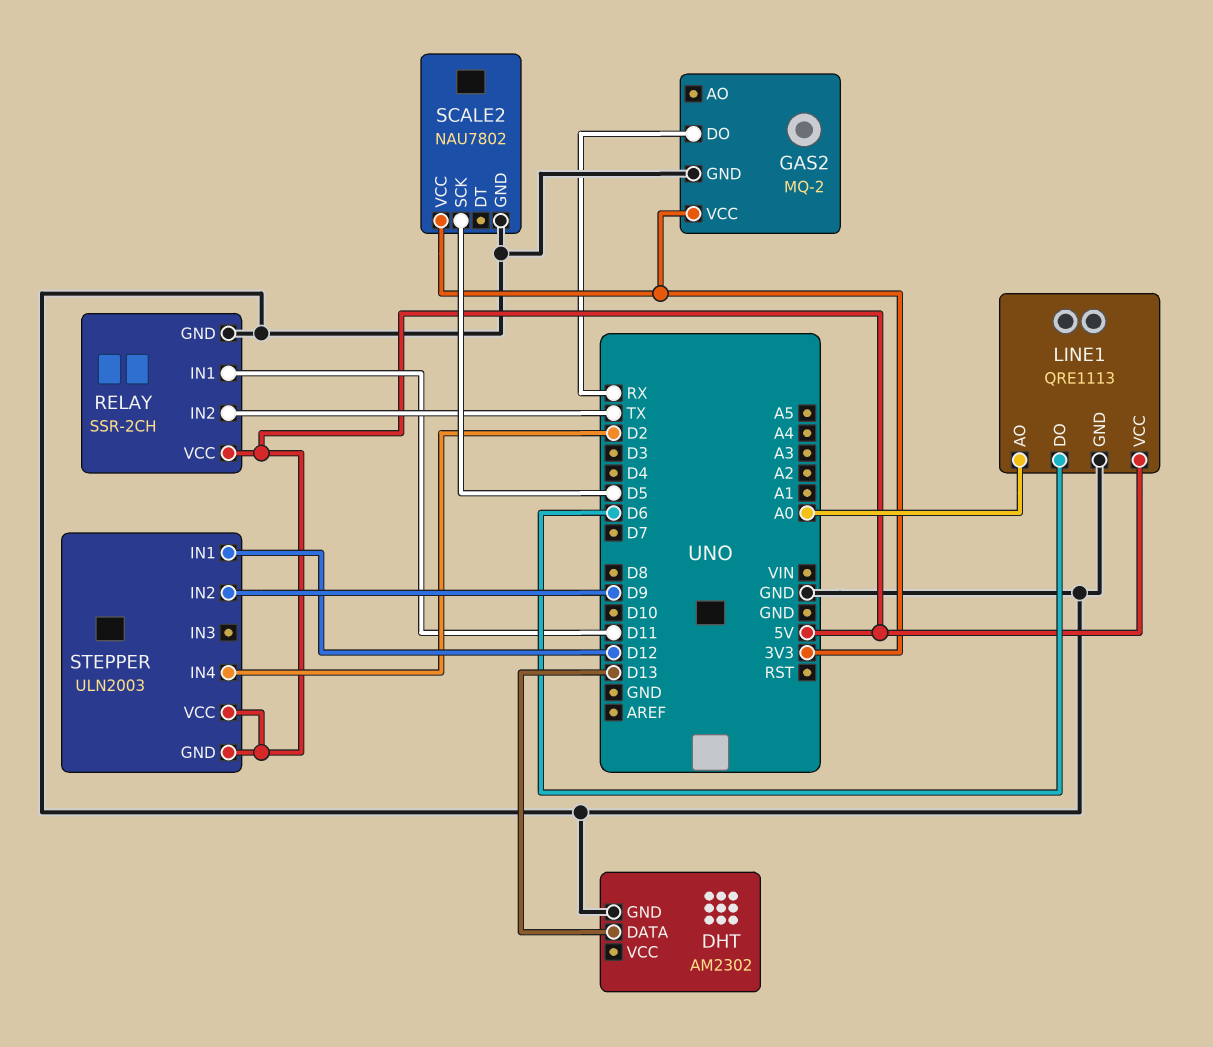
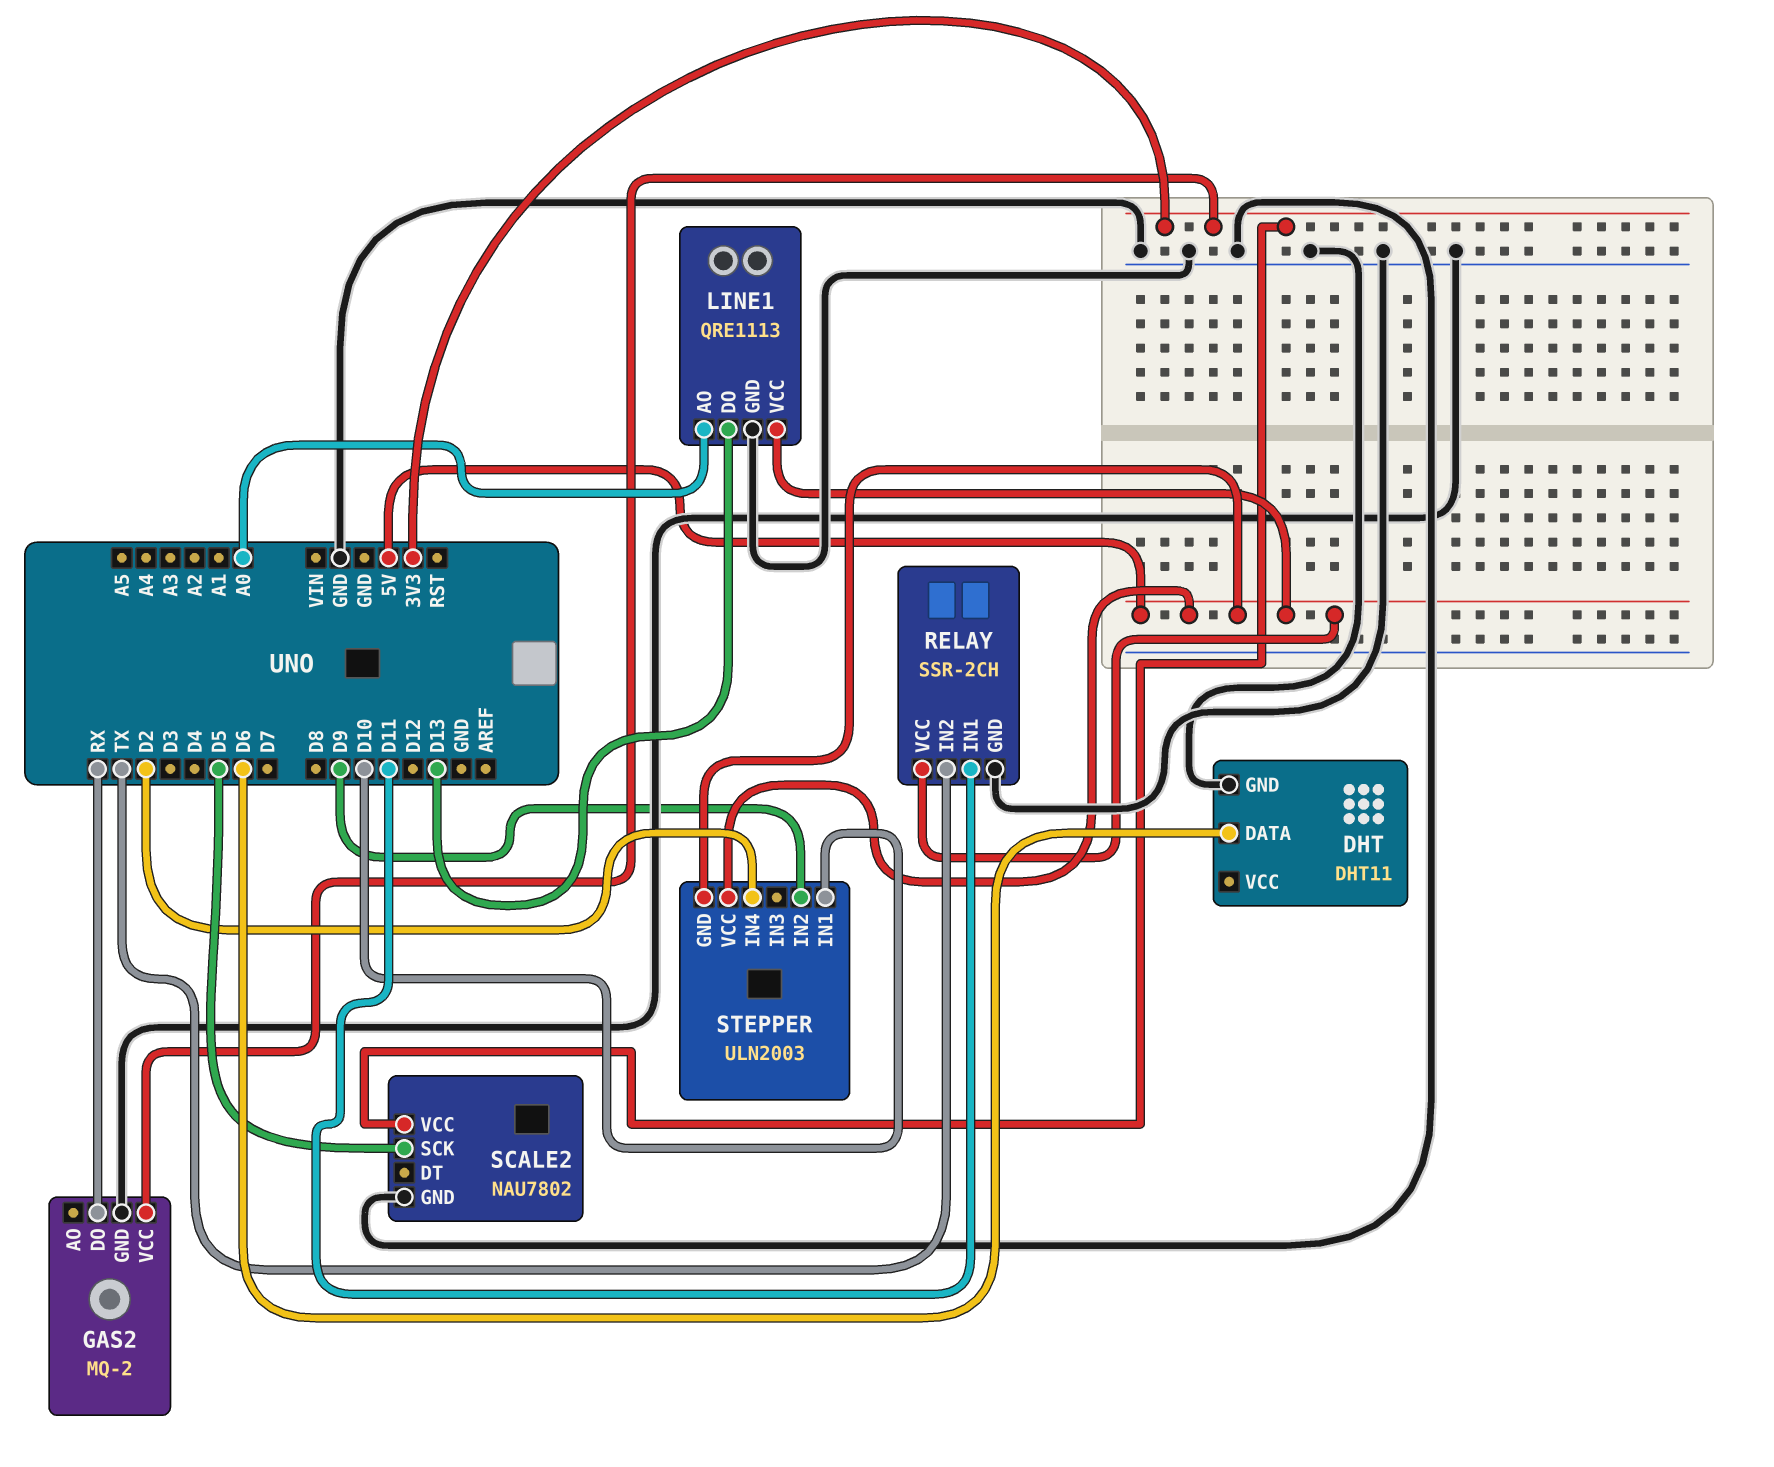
DHT: AM2302 -> DHT11
DHT pin DATA: D13 -> D6
LINE1 pin DO: D6 -> D13
STEPPER pin IN1: D12 -> D10

